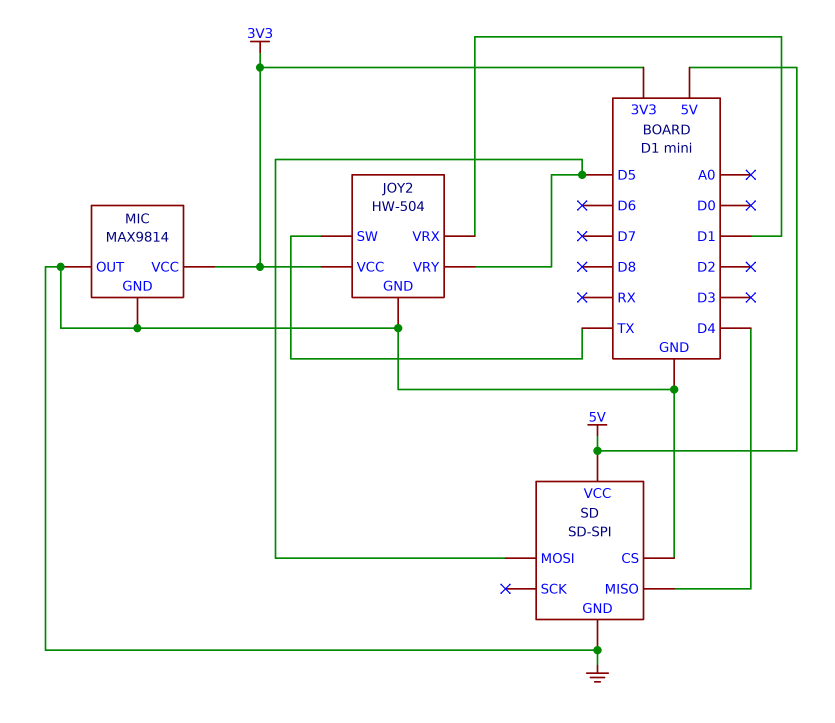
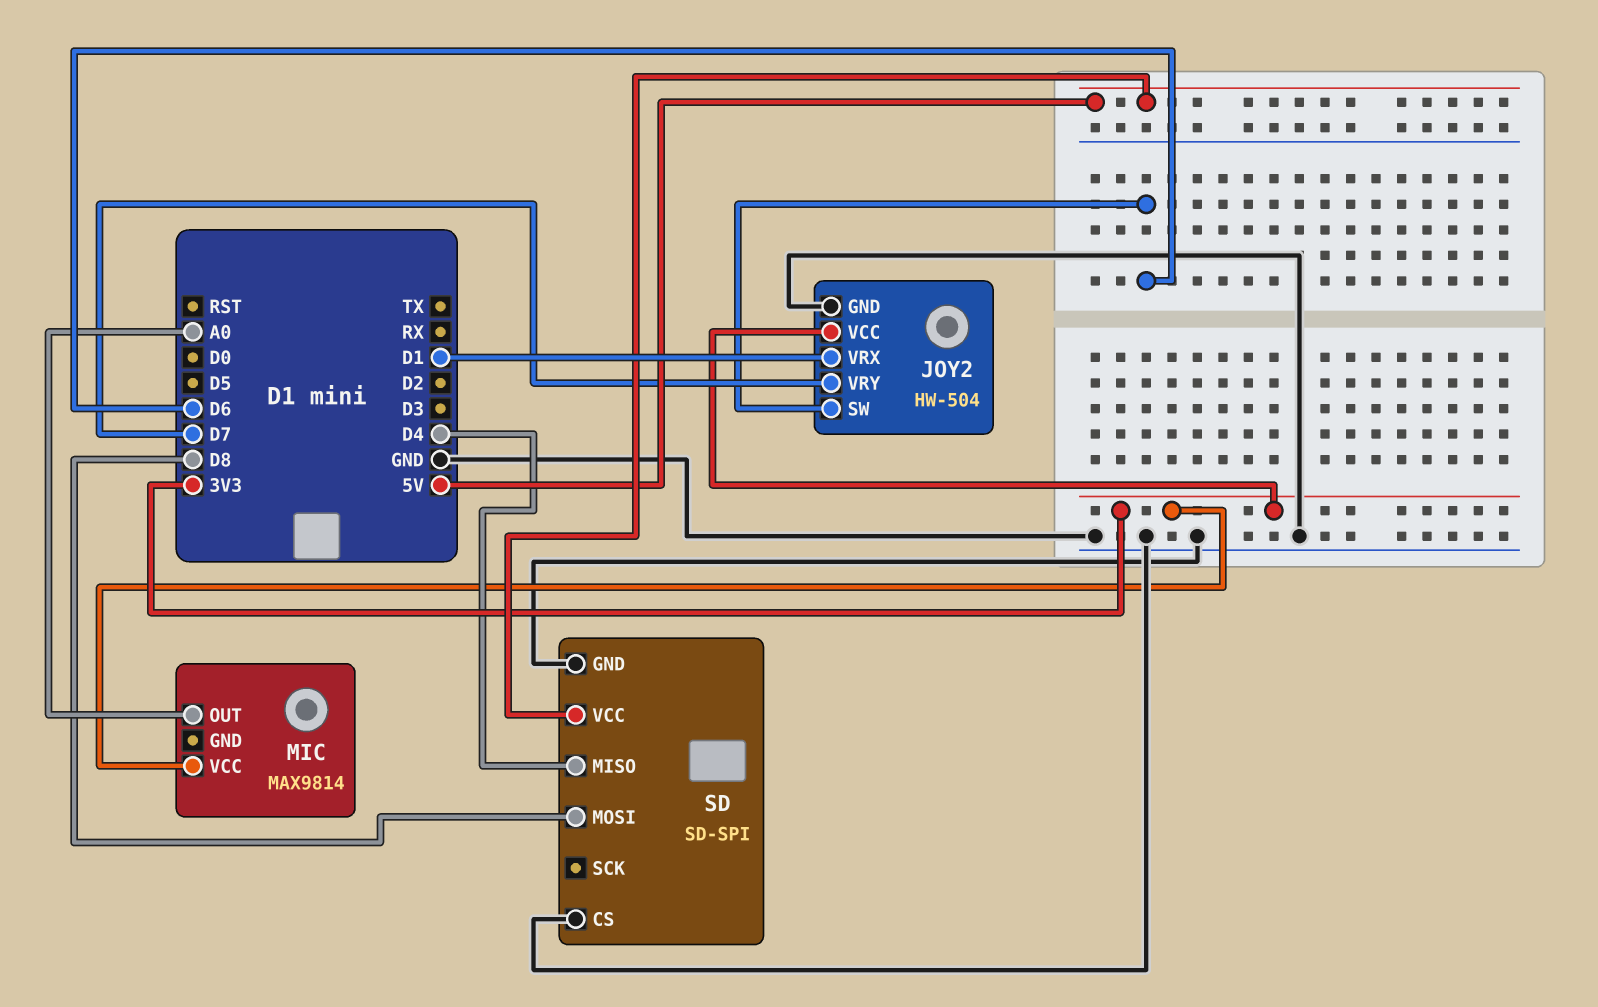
JOY2 pin SW: TX -> D6
JOY2 pin VRY: D5 -> D7
MIC pin GND: GND -> none
MIC pin OUT: GND -> A0
SD pin MOSI: D5 -> D8

